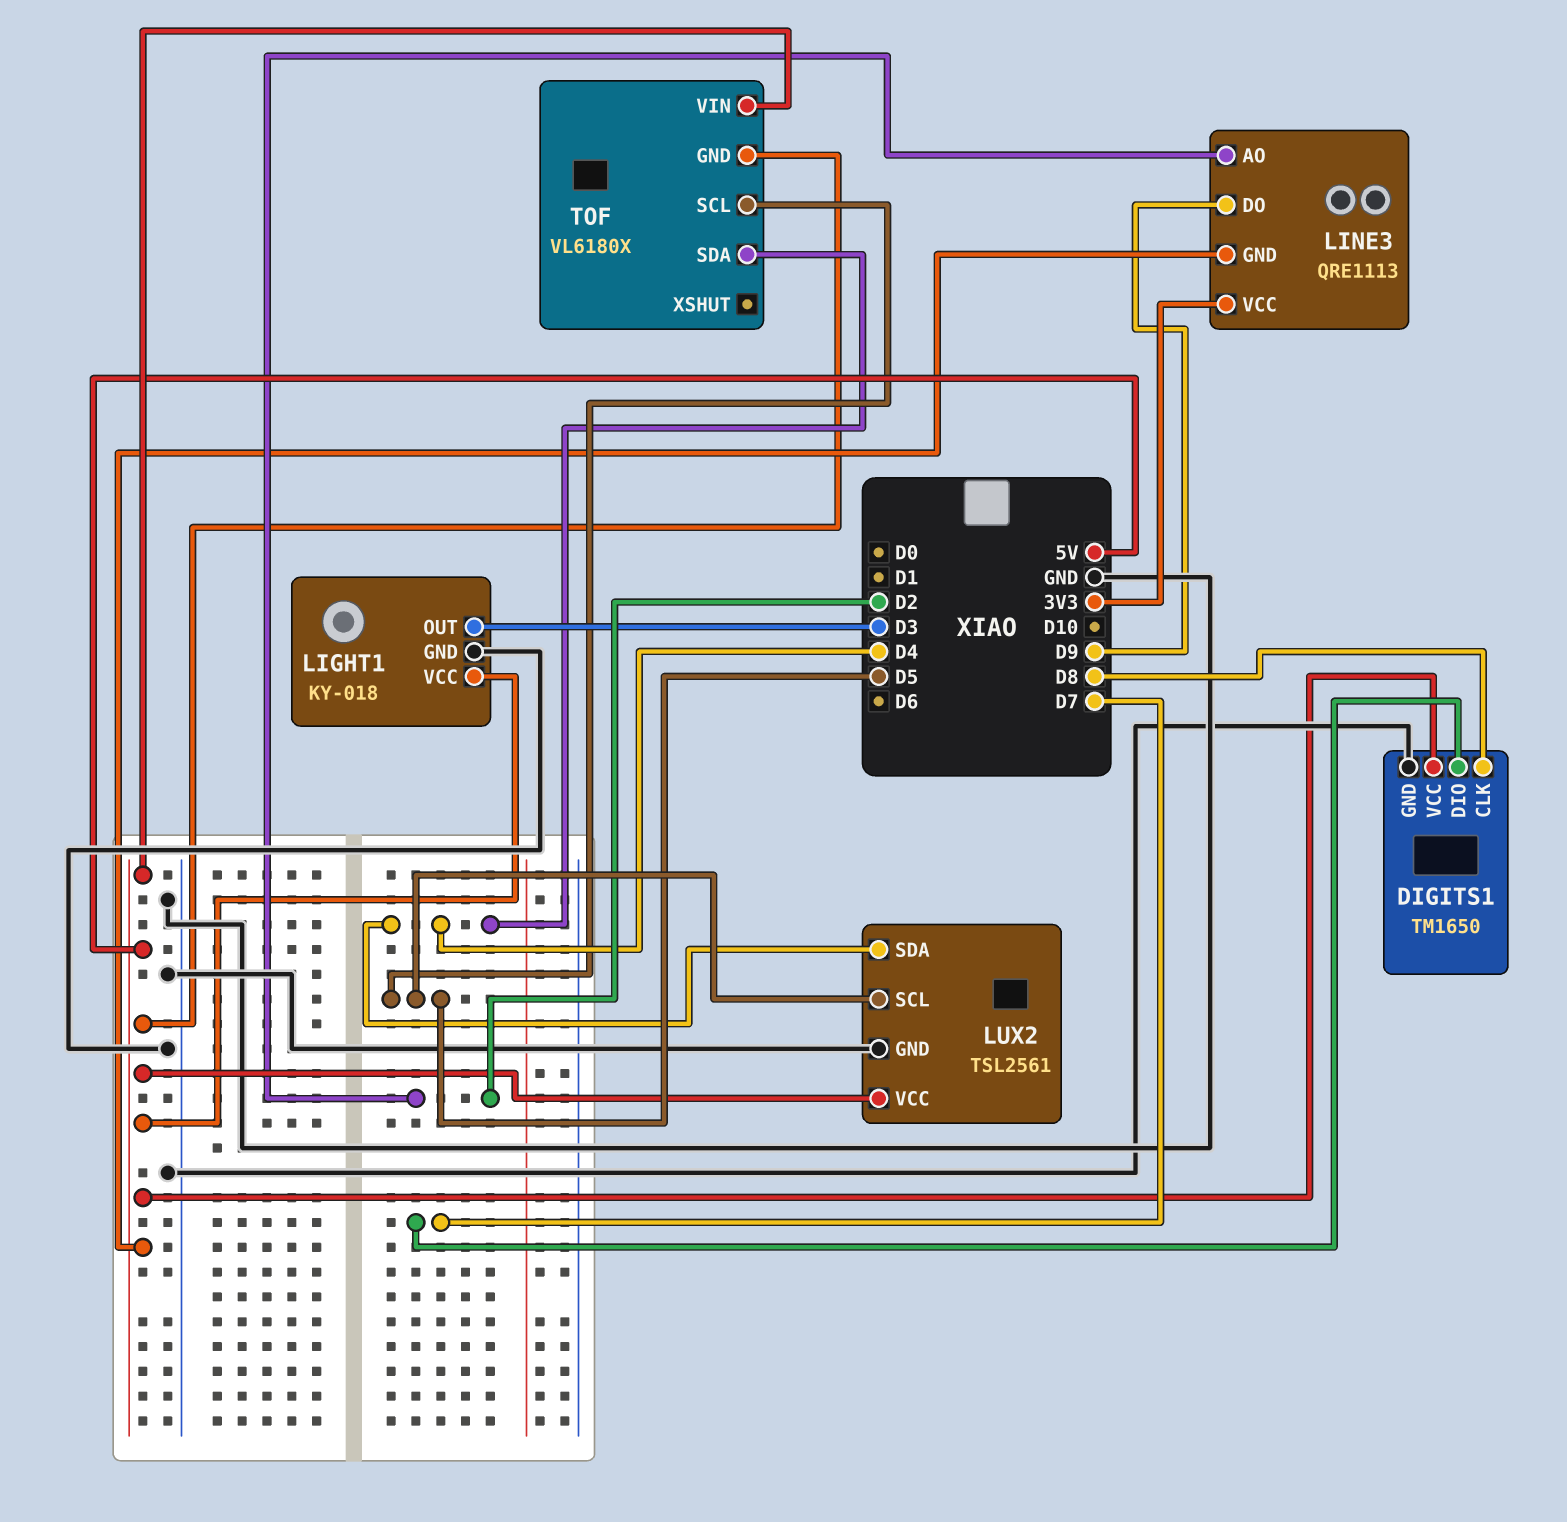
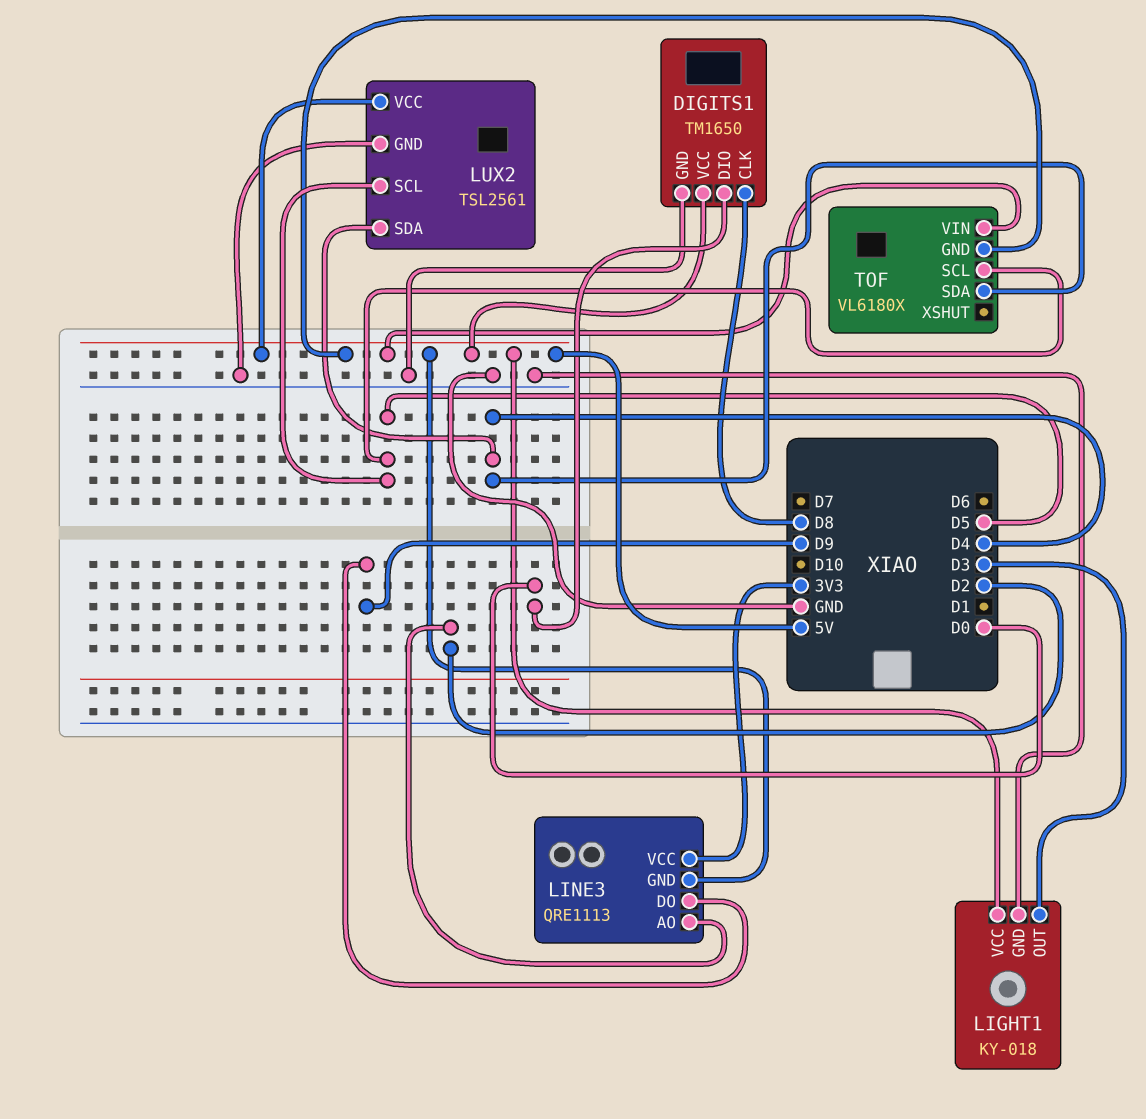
DIGITS1 pin DIO: D7 -> D0

